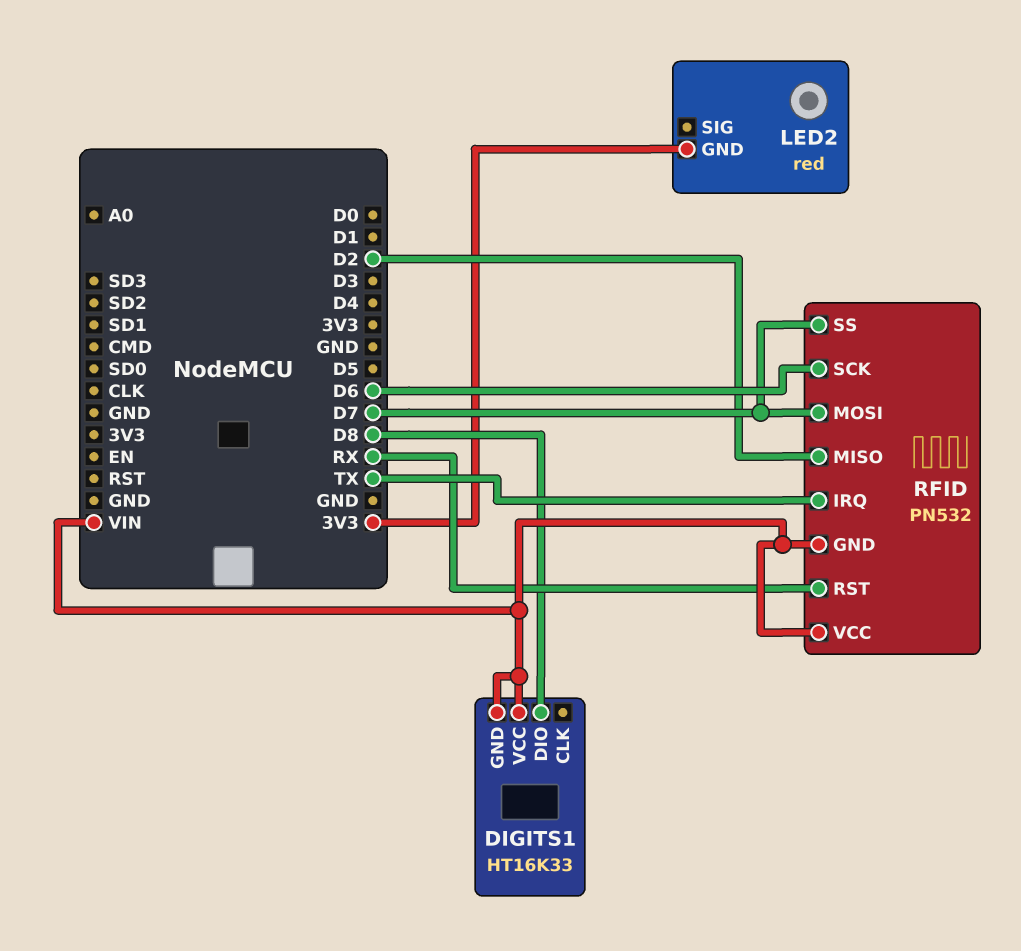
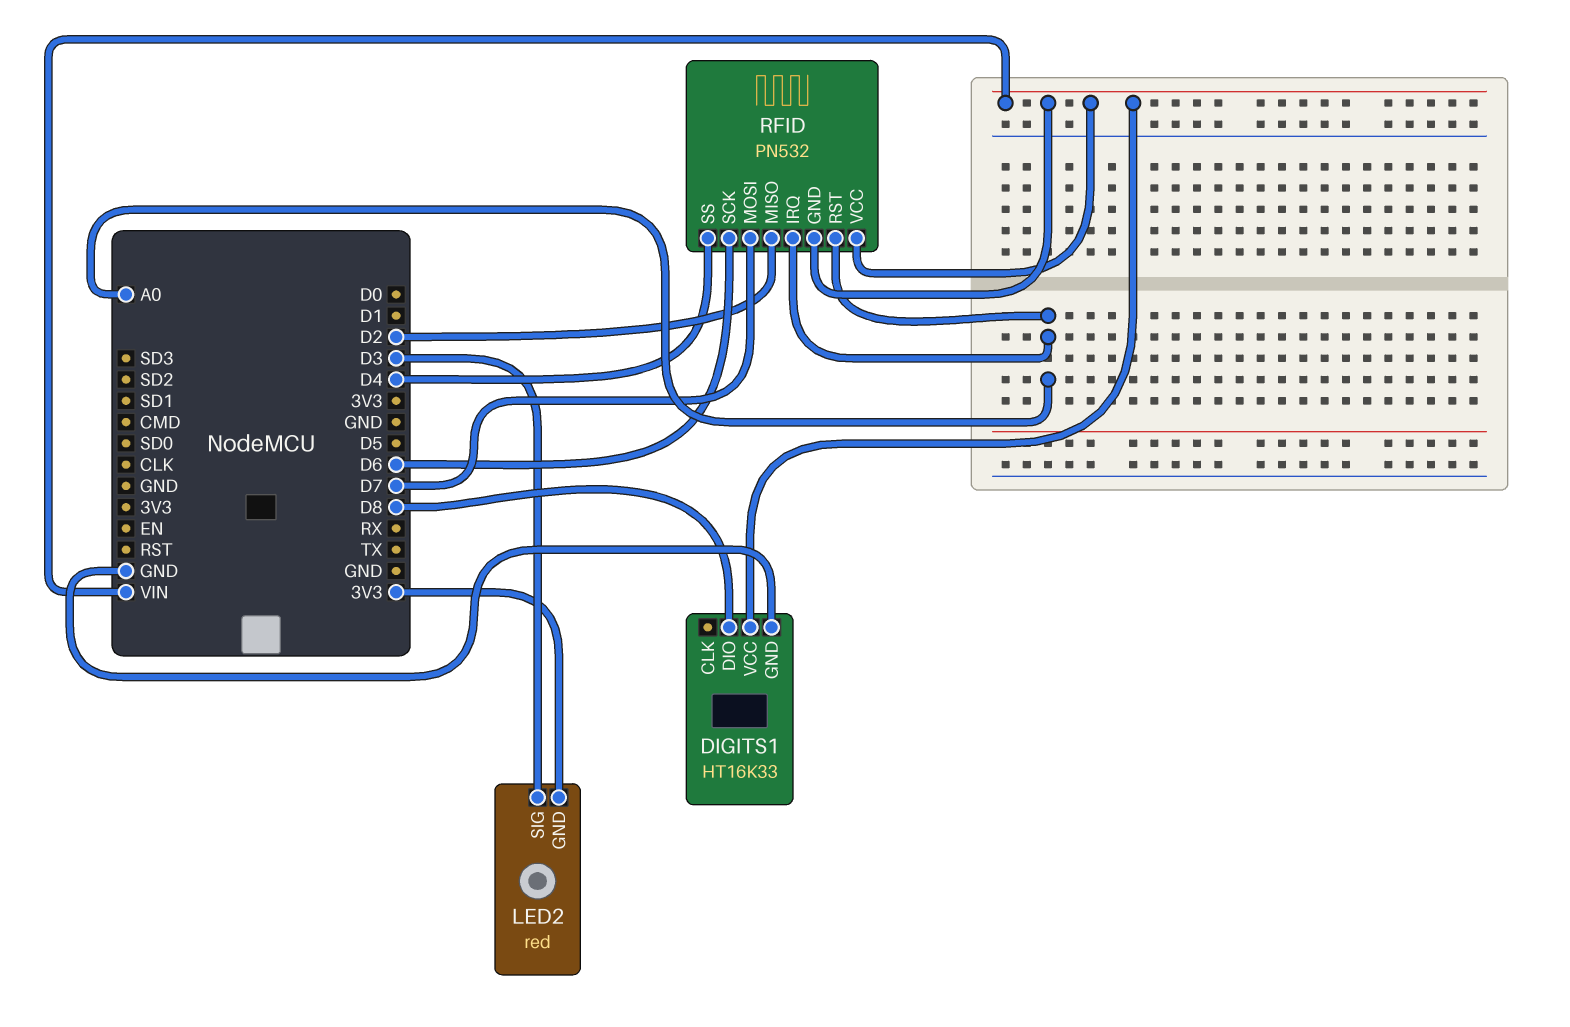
DIGITS1 pin GND: VIN -> GND
LED2 pin SIG: none -> D3
RFID pin IRQ: TX -> A0
RFID pin RST: RX -> A0
RFID pin SS: D7 -> D4

